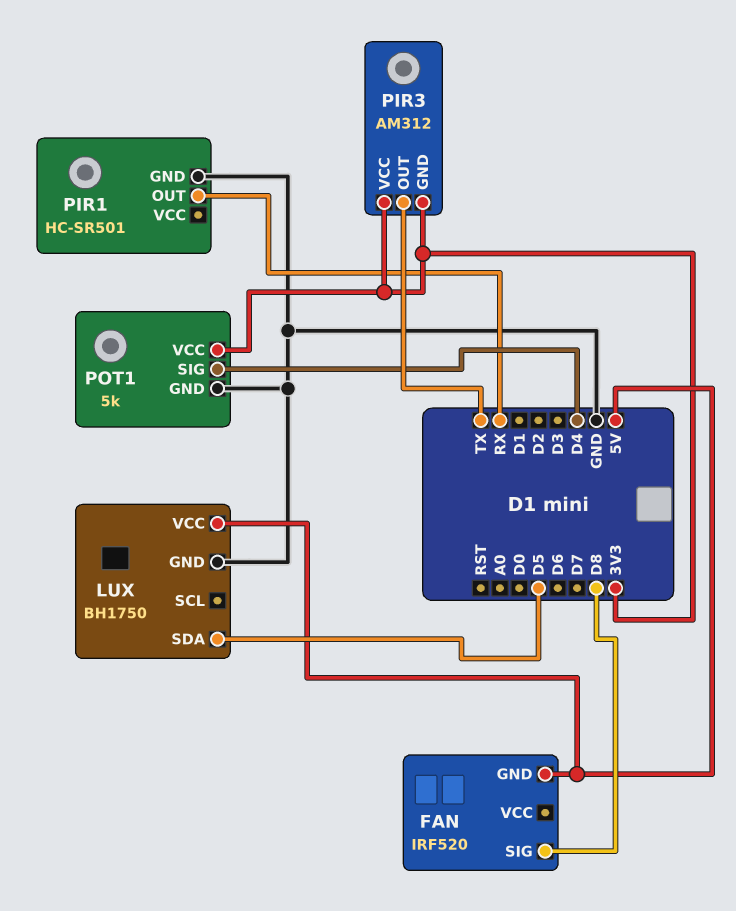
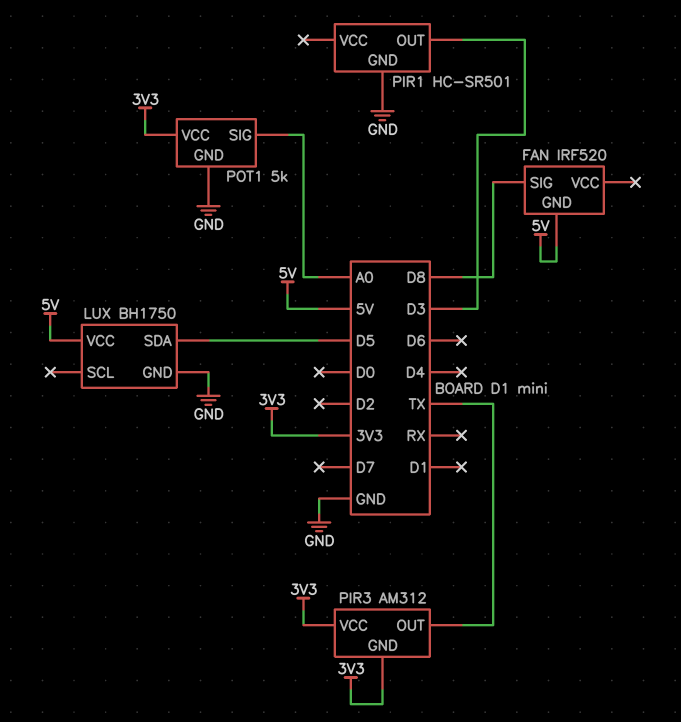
PIR1 pin OUT: RX -> D3
POT1 pin SIG: D4 -> A0

